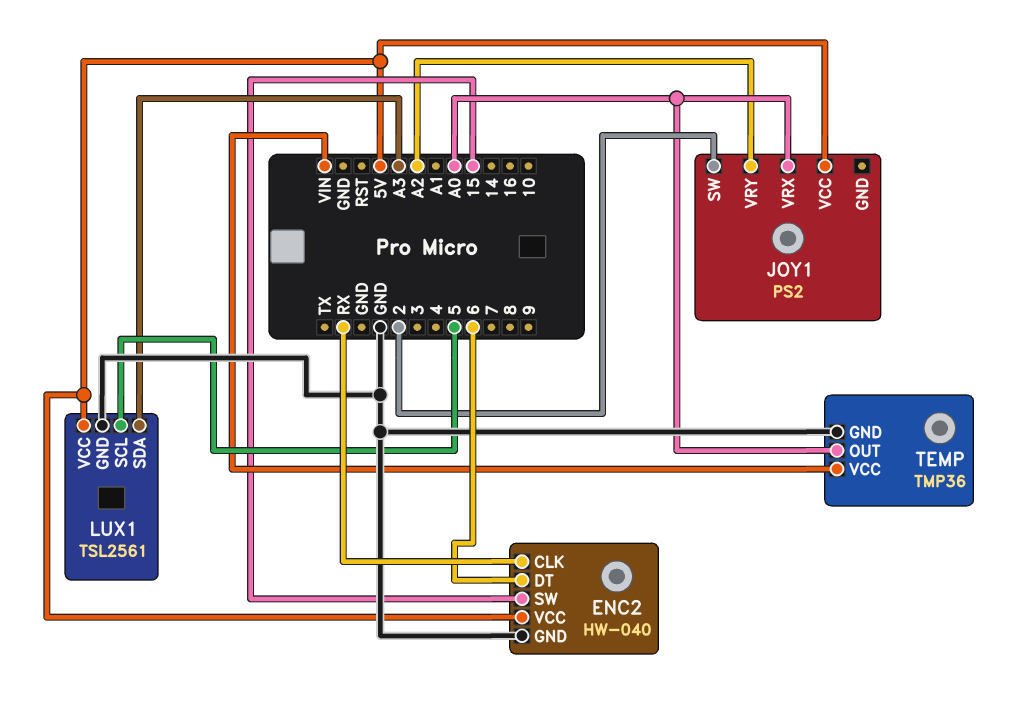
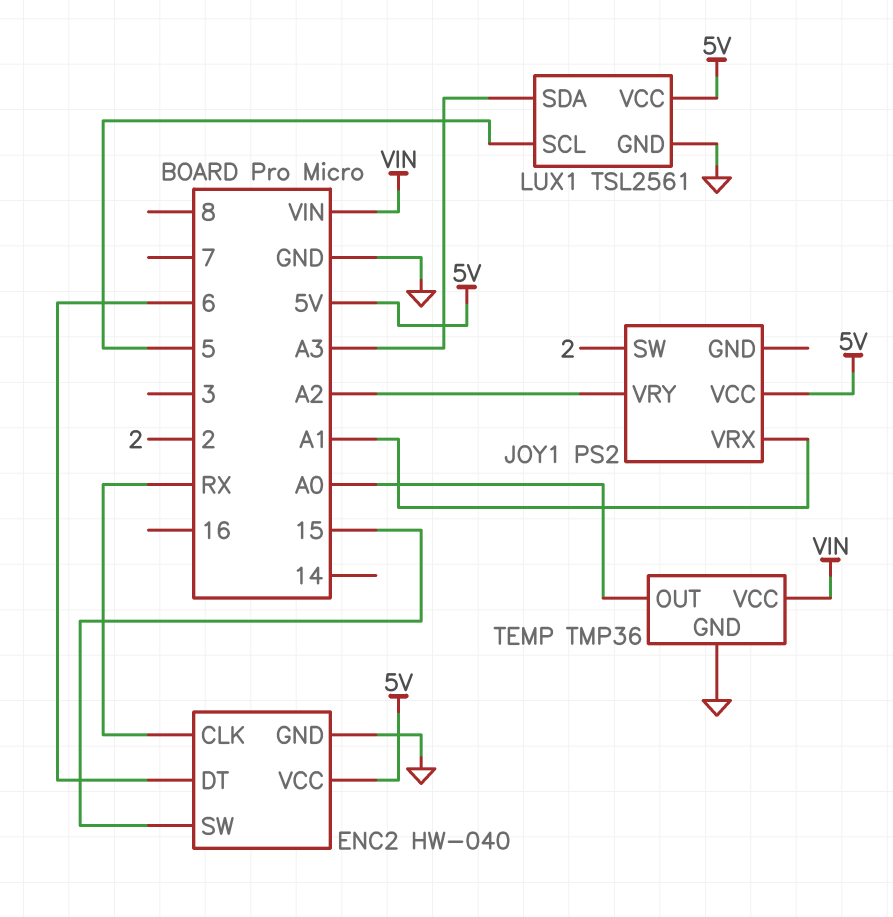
JOY1 pin VRX: A0 -> A1

